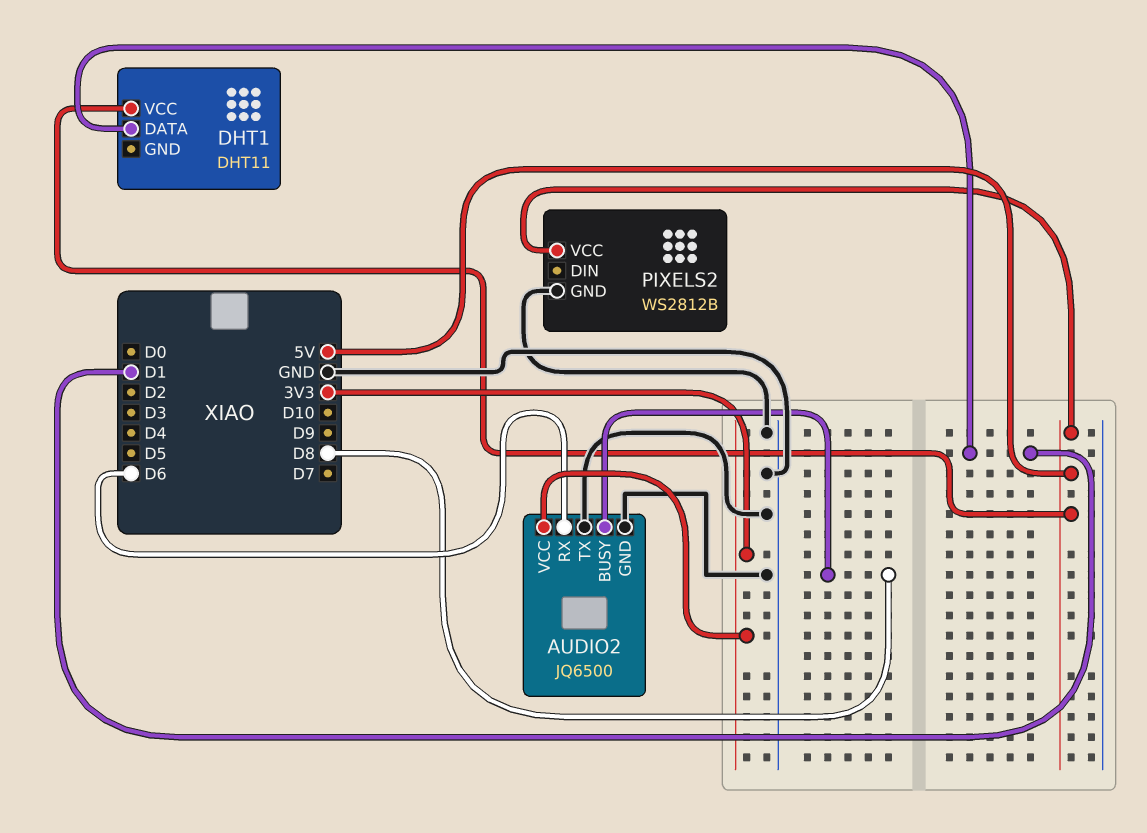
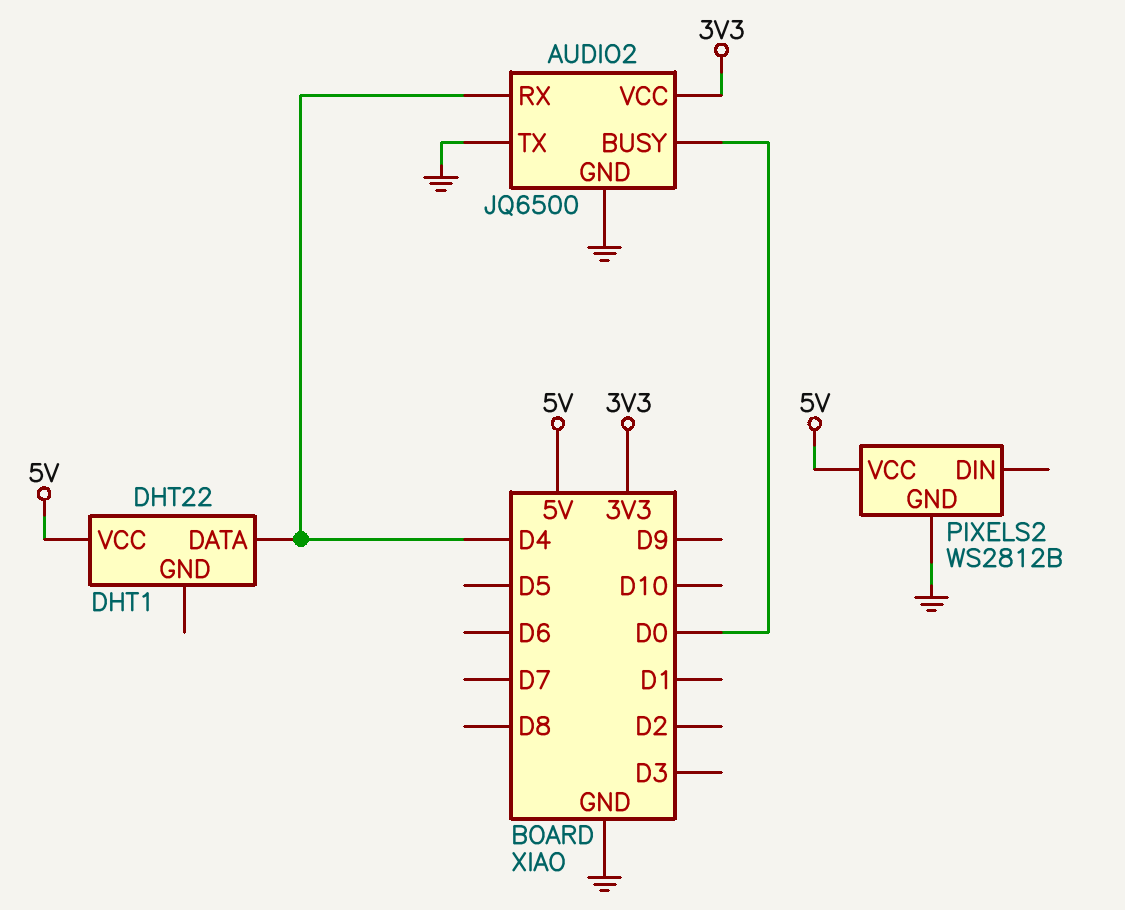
AUDIO2 pin BUSY: D8 -> D0
AUDIO2 pin RX: D6 -> D4
DHT1: DHT11 -> DHT22
DHT1 pin DATA: D1 -> D4

